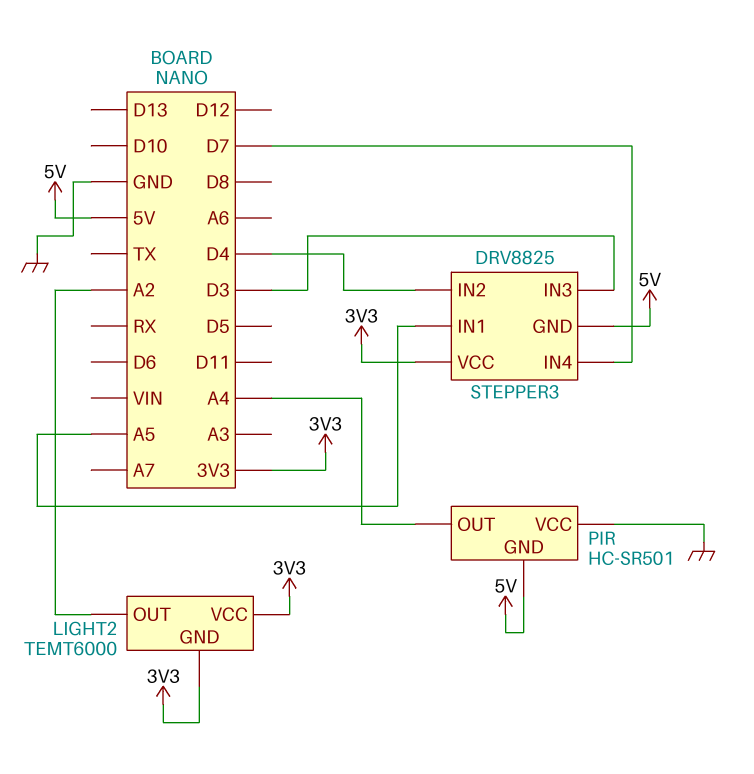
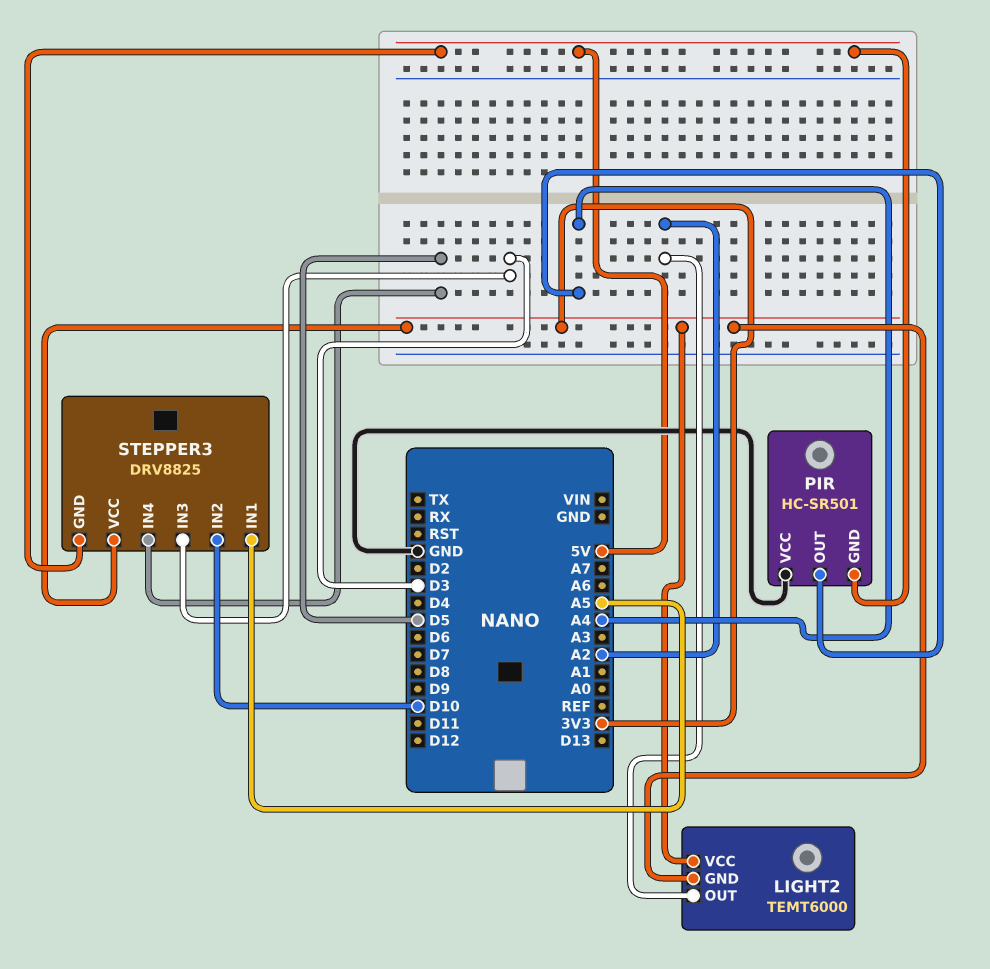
STEPPER3 pin IN2: D4 -> D10
STEPPER3 pin IN4: D7 -> D5

